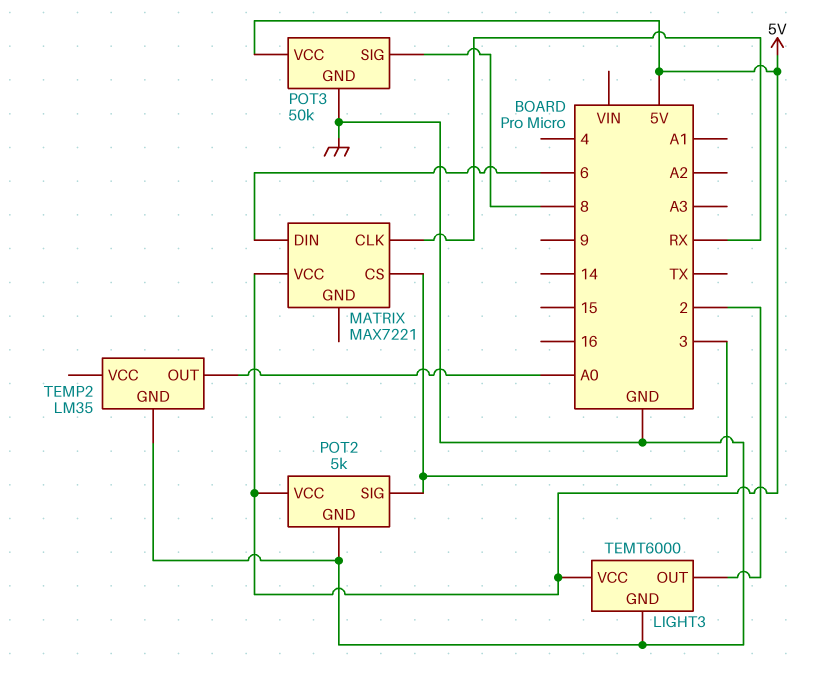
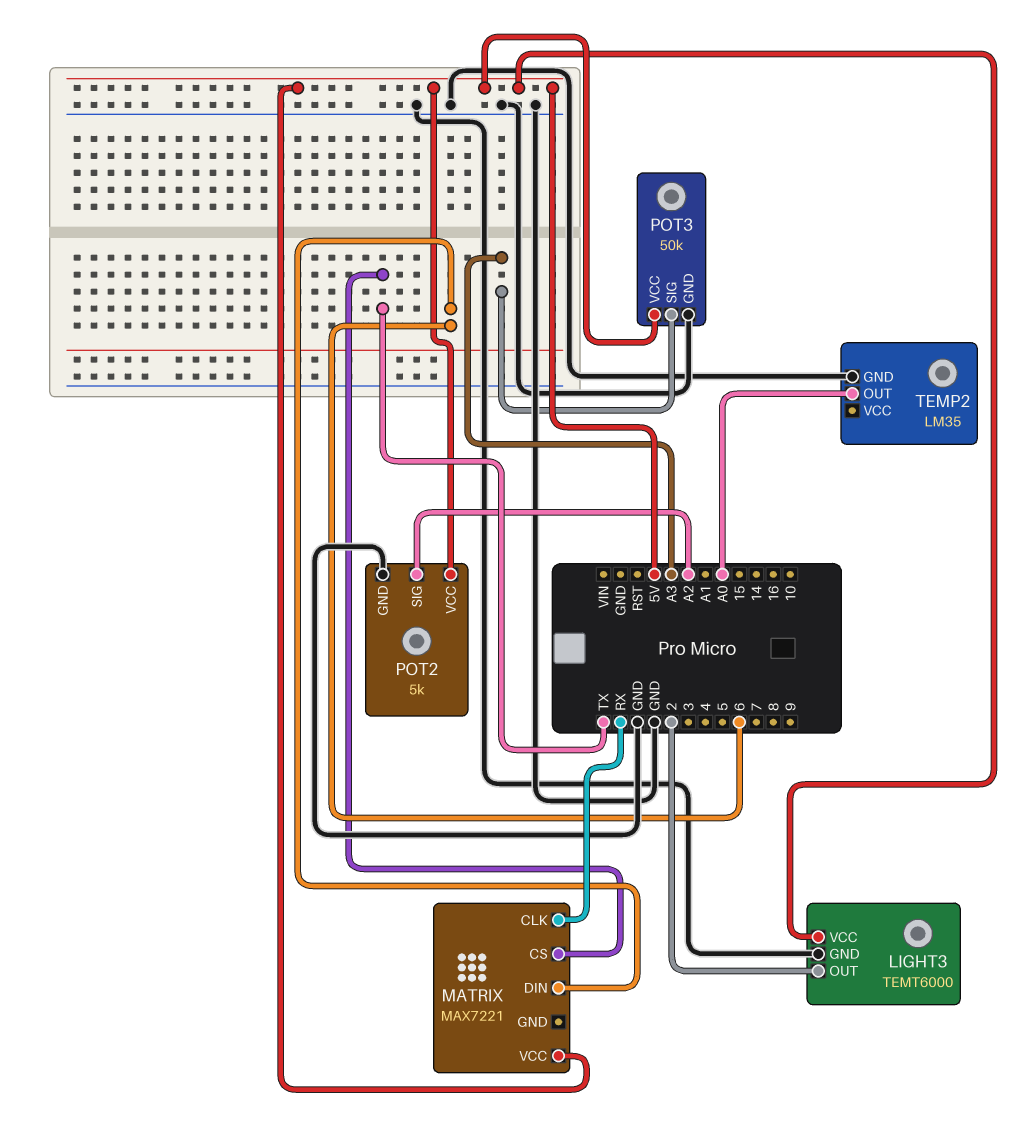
MATRIX pin CS: 3 -> TX
POT2 pin SIG: 3 -> A2
POT3 pin SIG: 8 -> A3

